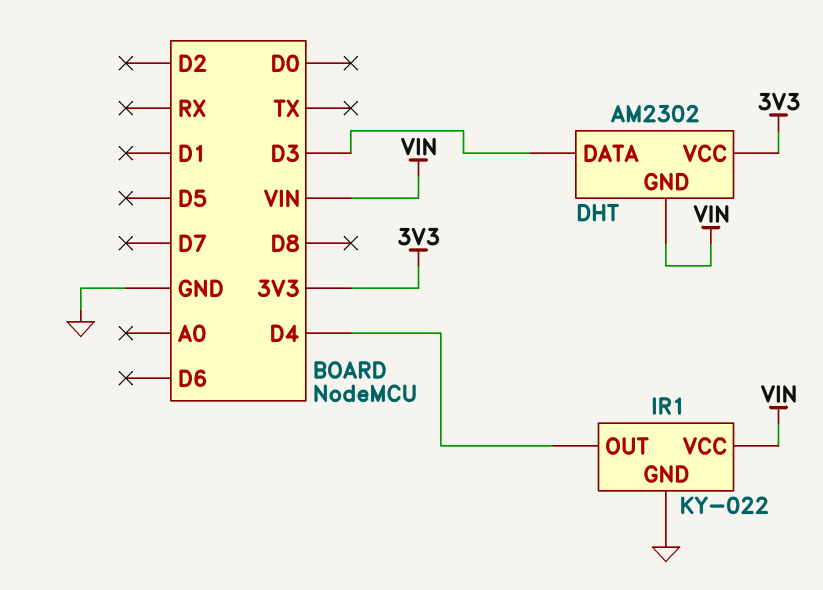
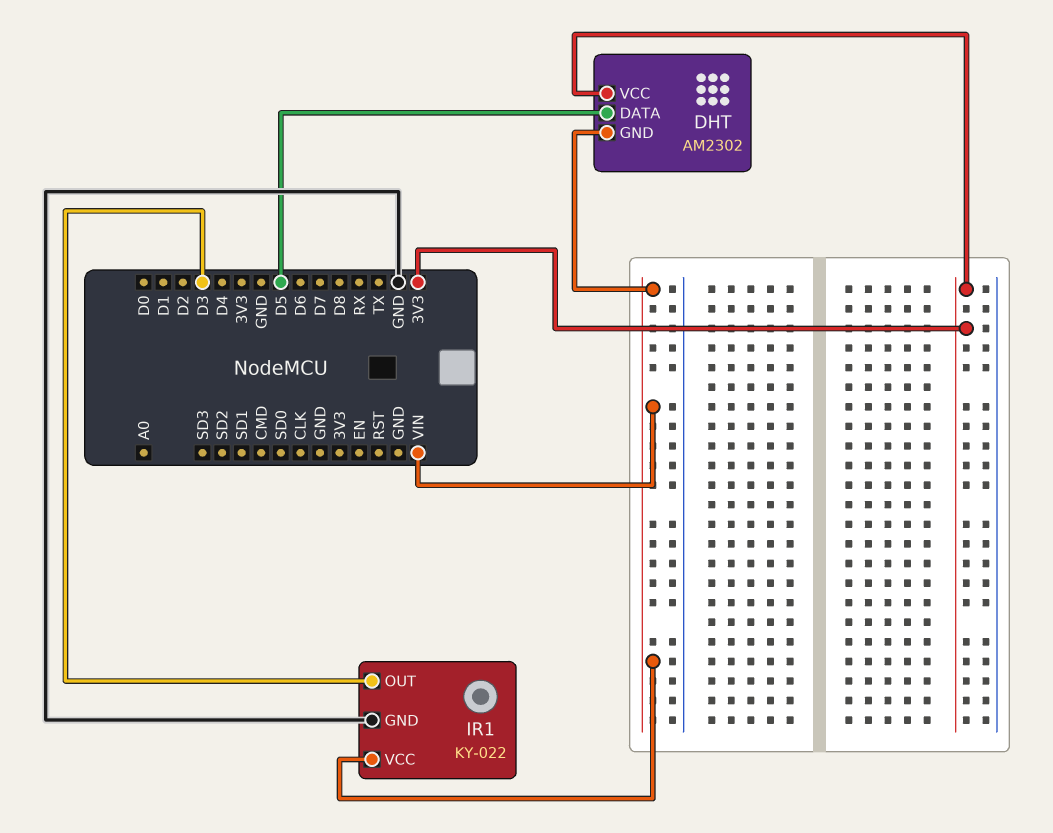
DHT pin DATA: D3 -> D5
IR1 pin OUT: D4 -> D3

